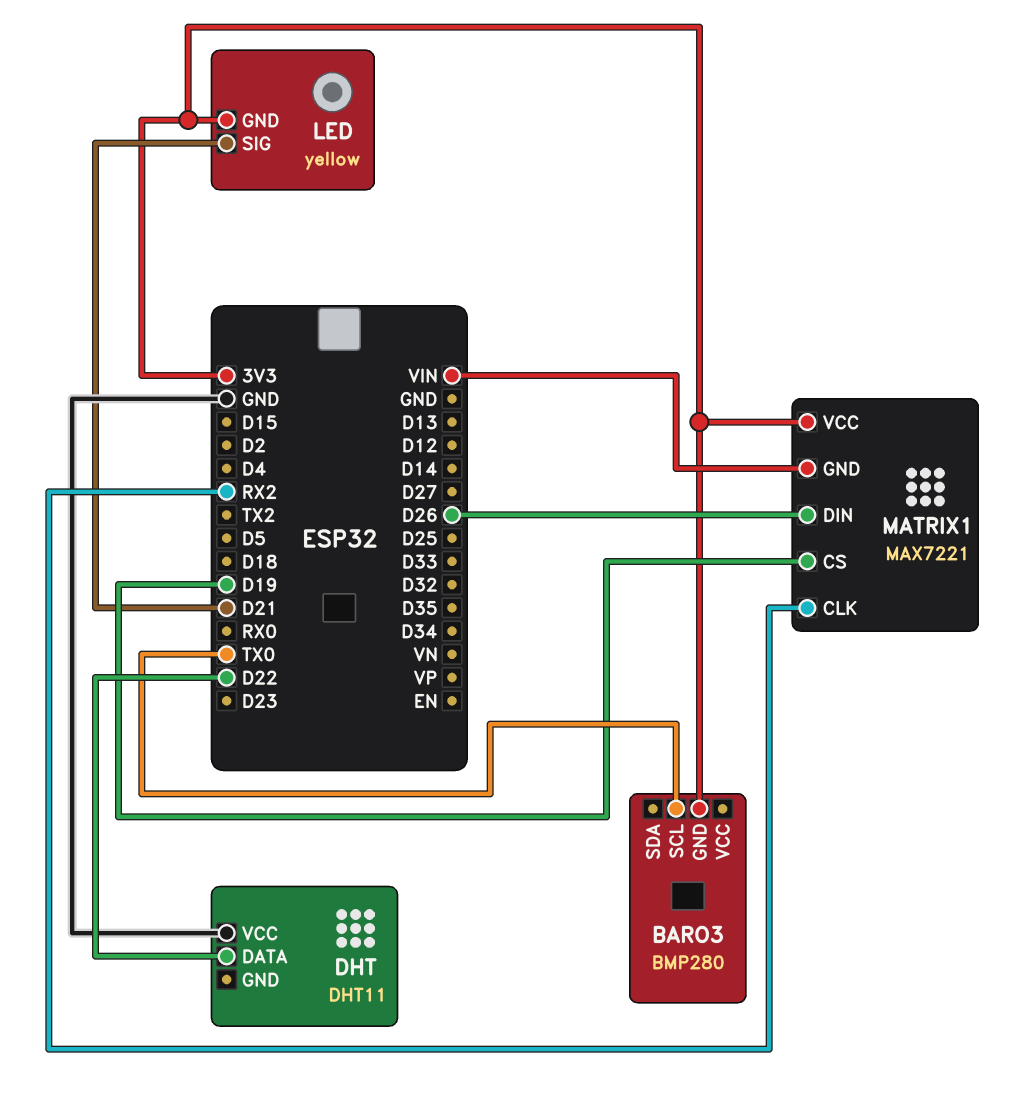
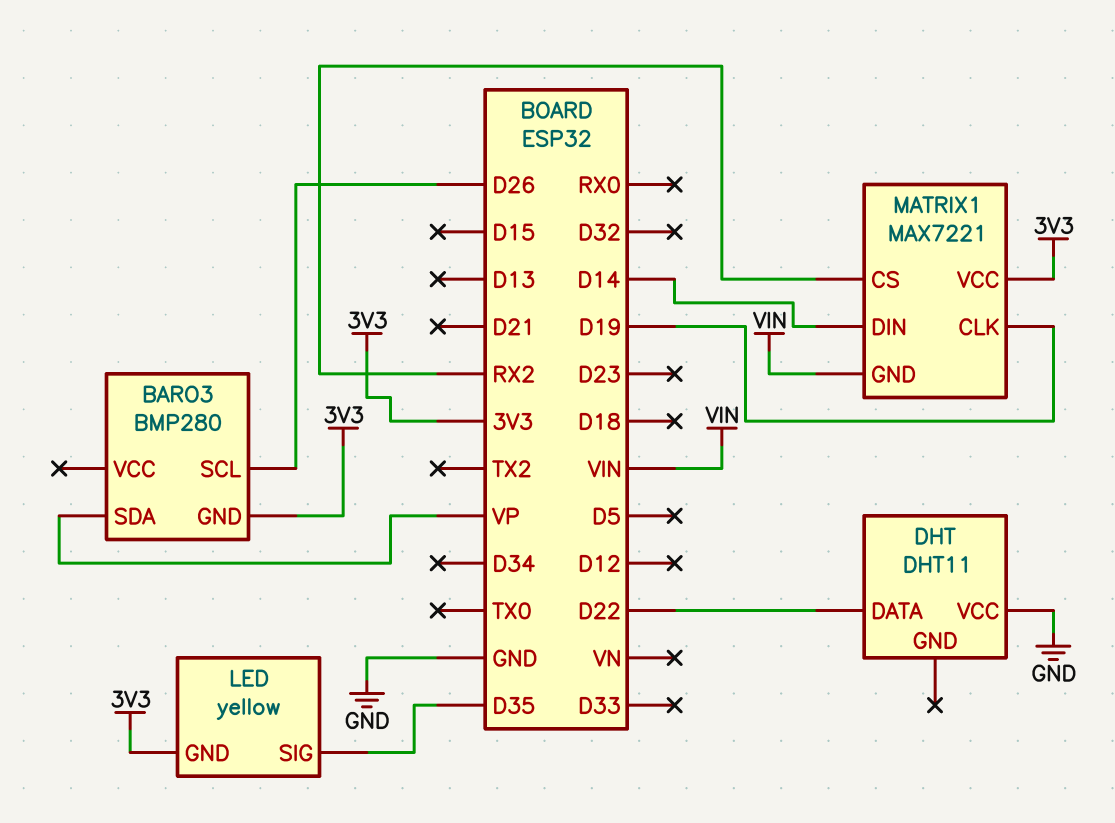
BARO3 pin SCL: TX0 -> D26
BARO3 pin SDA: none -> VP
LED pin SIG: D21 -> D35
MATRIX1 pin CLK: RX2 -> D19
MATRIX1 pin CS: D19 -> RX2
MATRIX1 pin DIN: D26 -> D14

